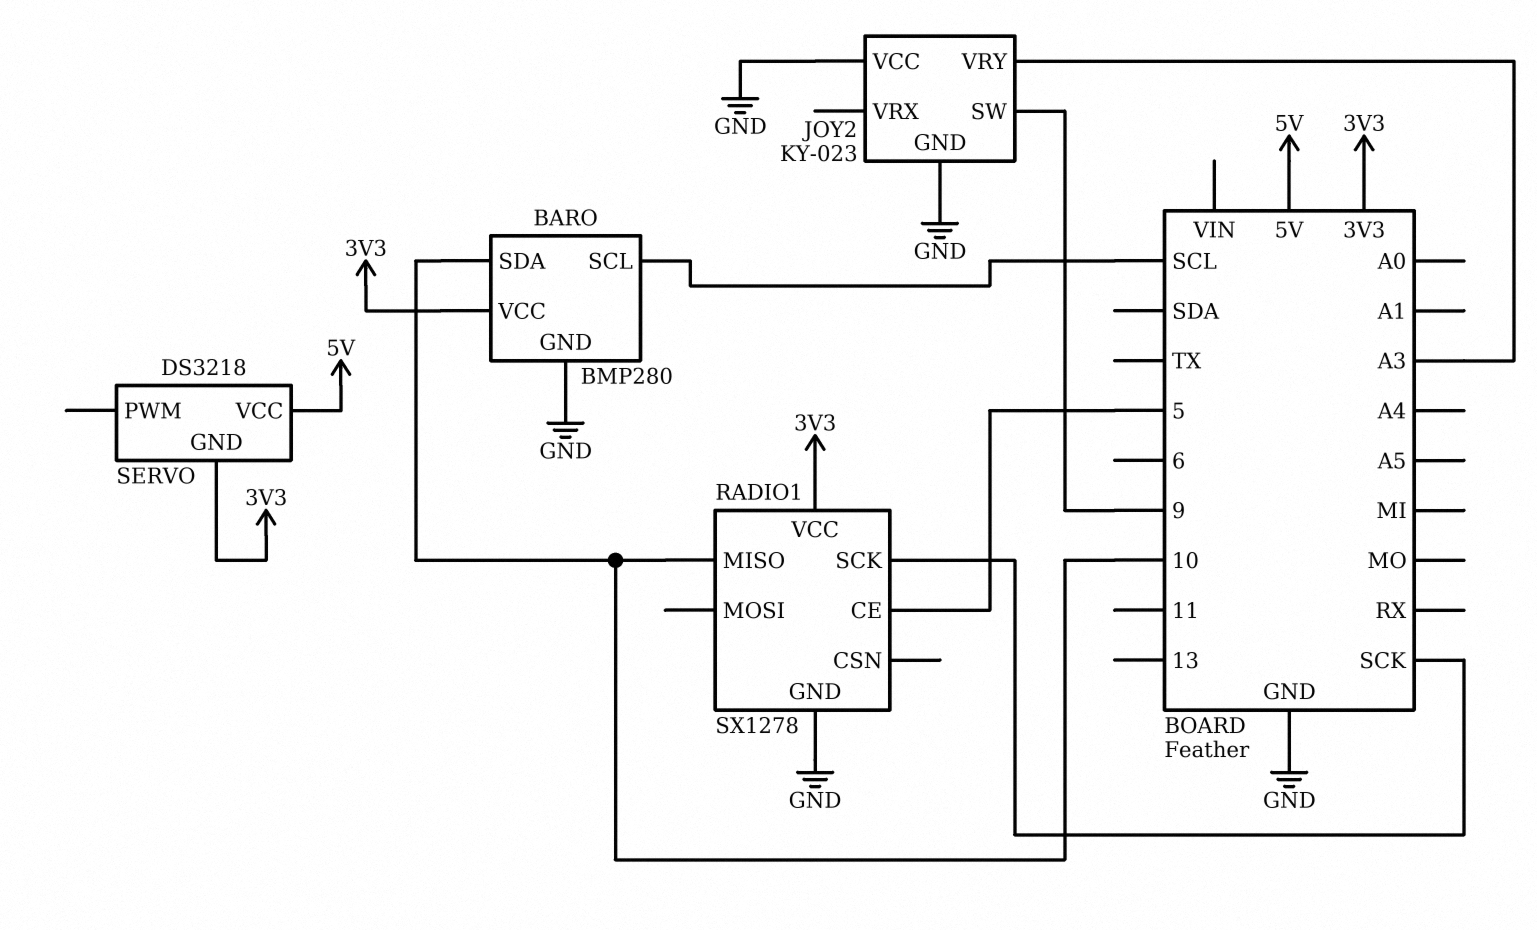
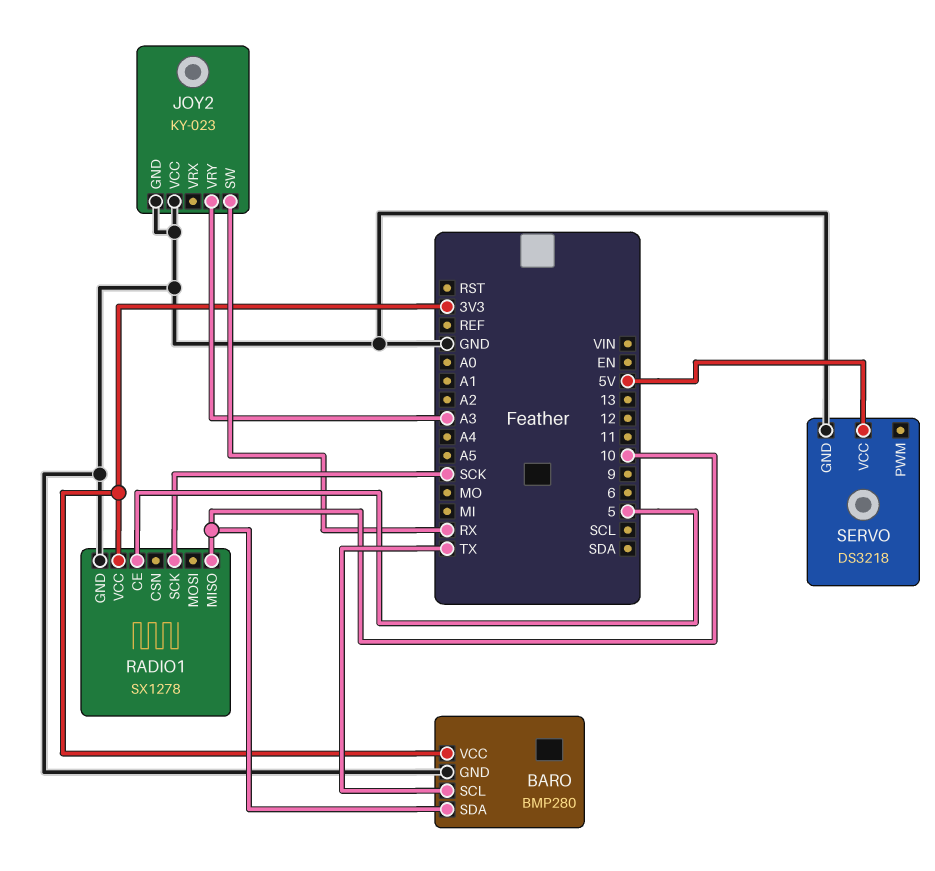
BARO pin SCL: SCL -> TX
JOY2 pin SW: 9 -> RX
SERVO pin GND: 3V3 -> GND

